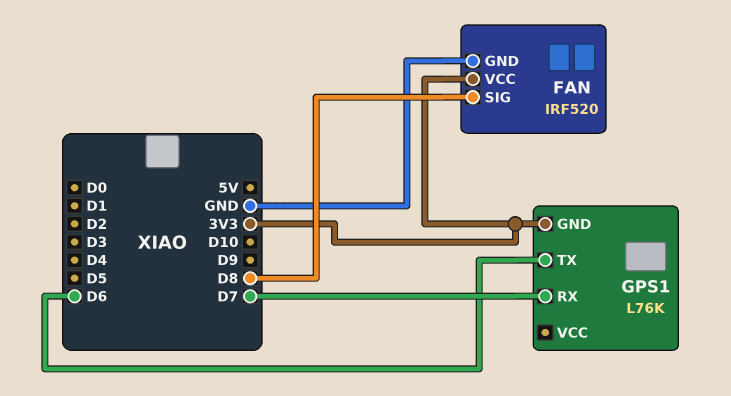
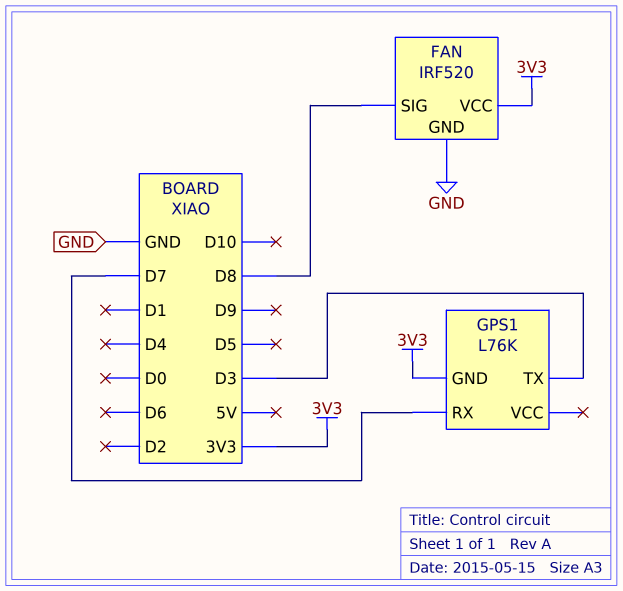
GPS1 pin TX: D6 -> D3

